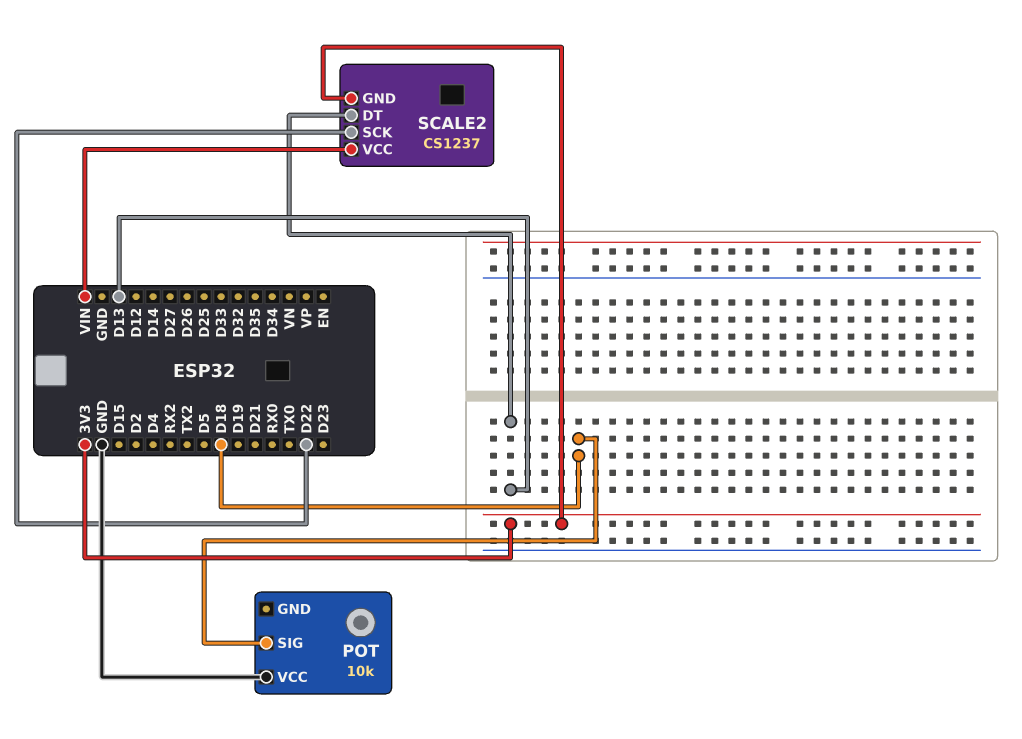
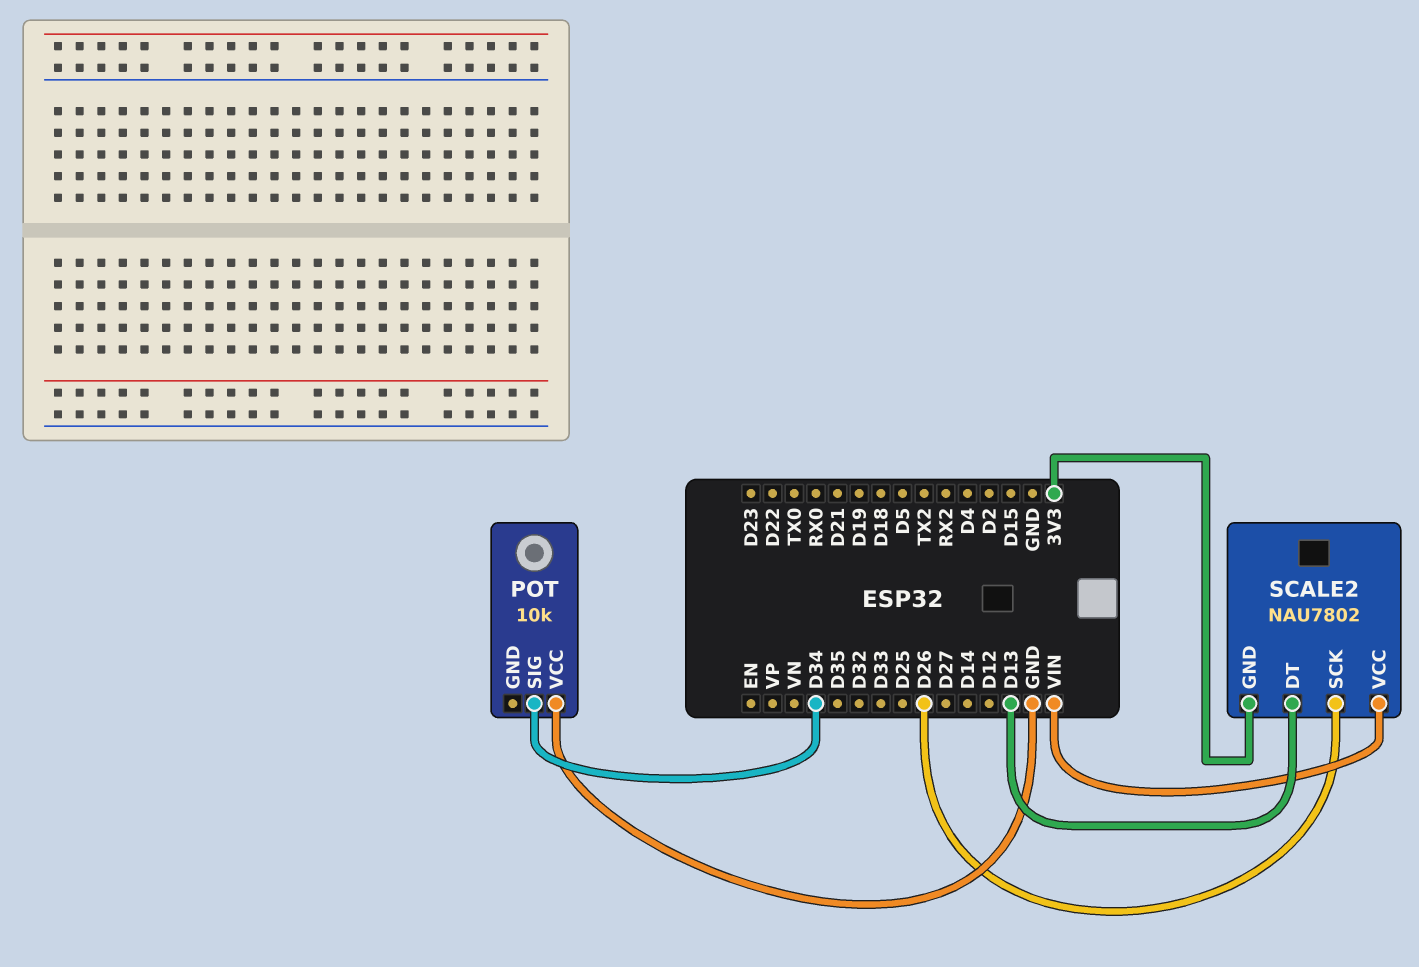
POT pin SIG: D18 -> D34
SCALE2: CS1237 -> NAU7802
SCALE2 pin SCK: D22 -> D26

